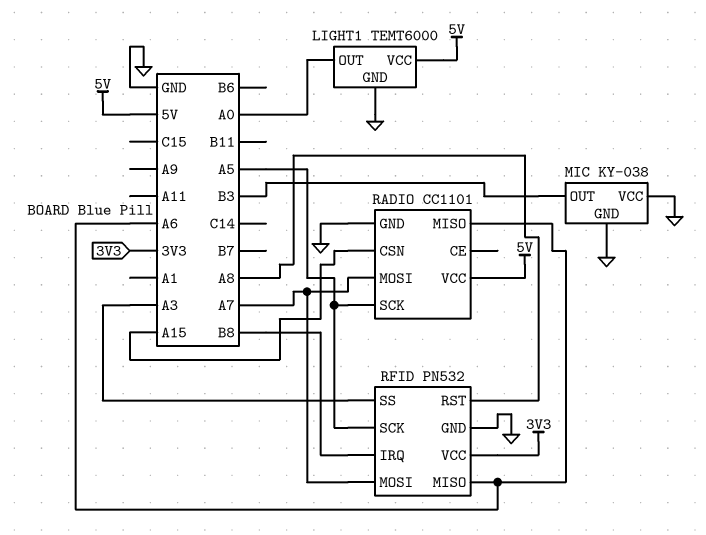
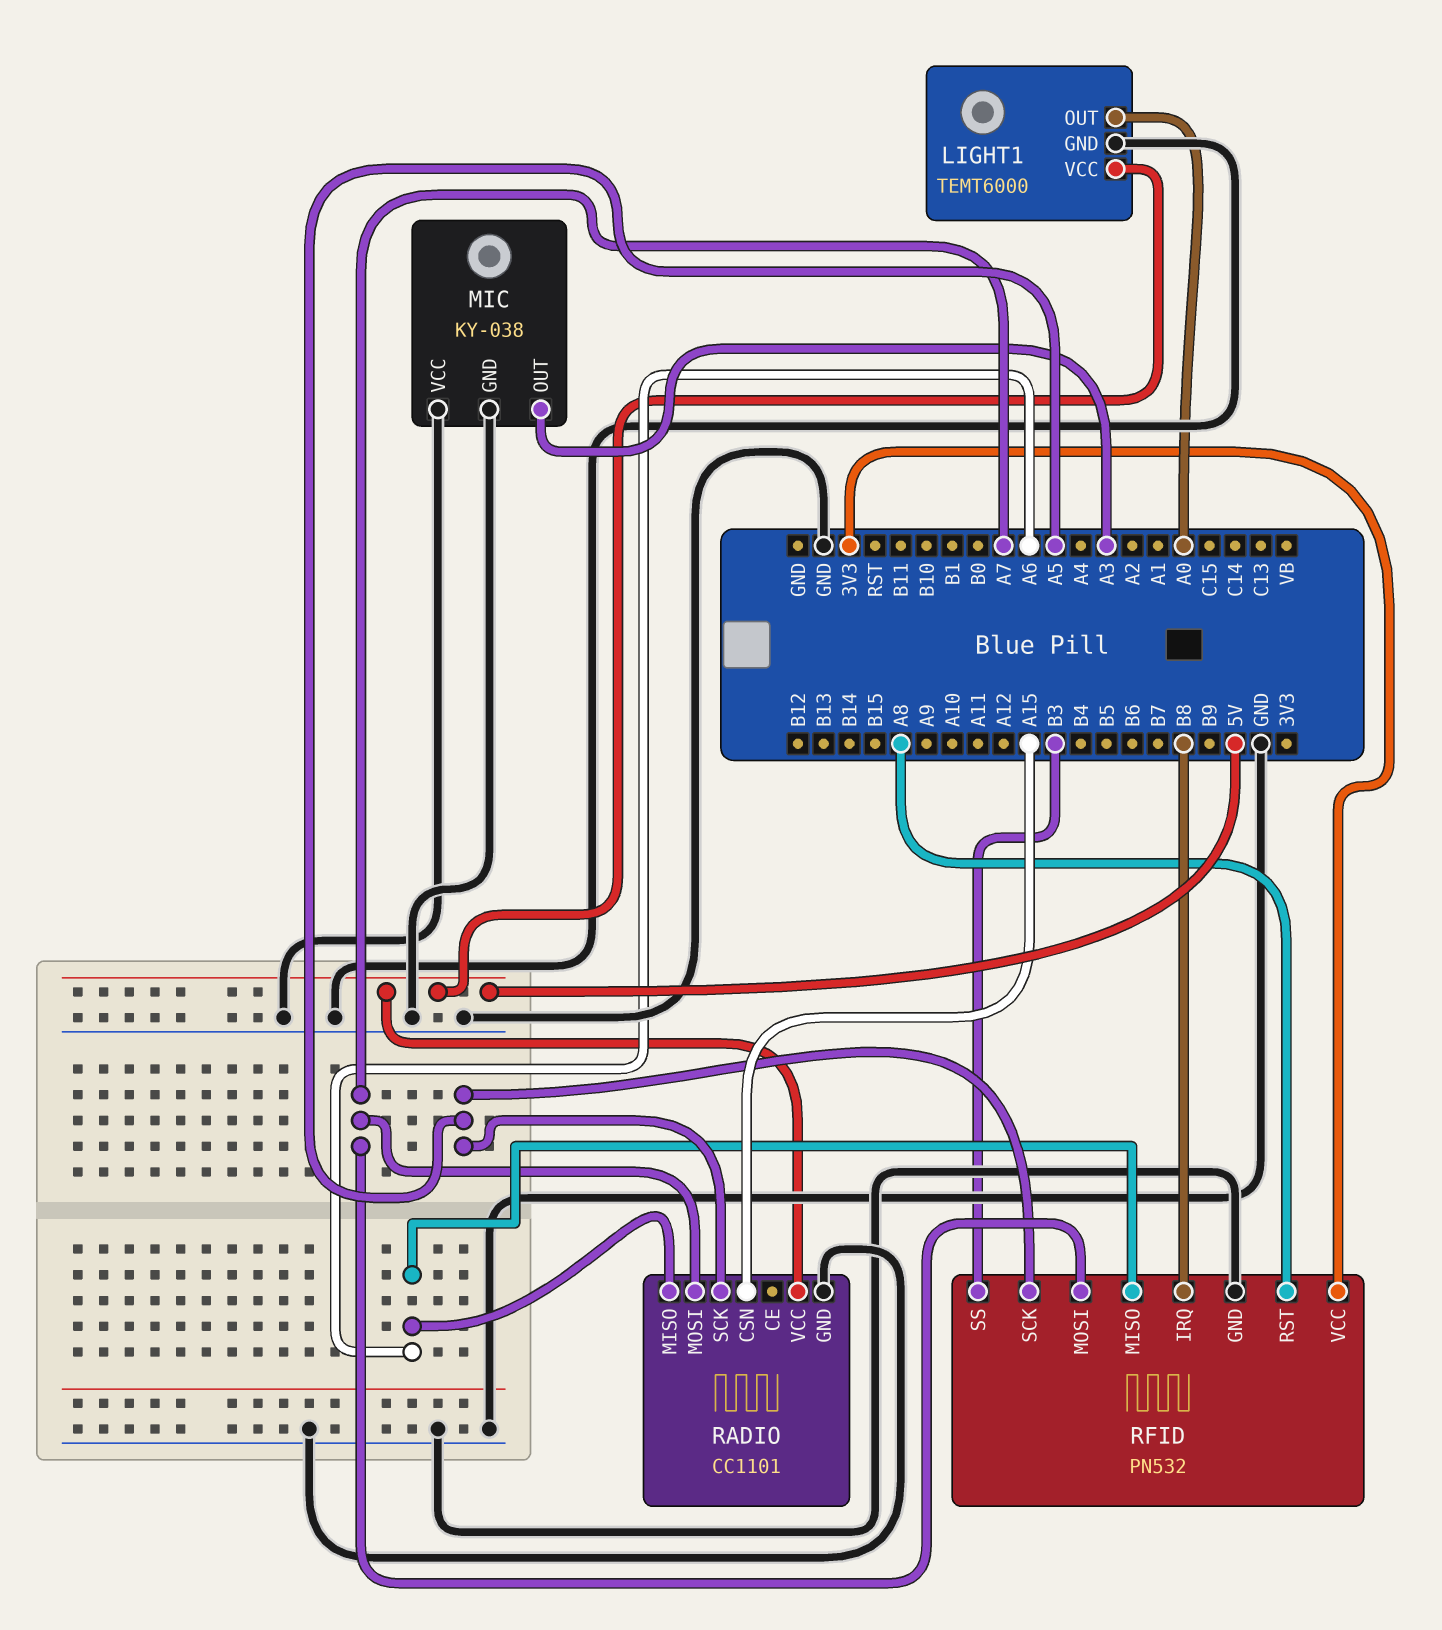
MIC pin OUT: B3 -> A3
RFID pin SS: A3 -> B3

